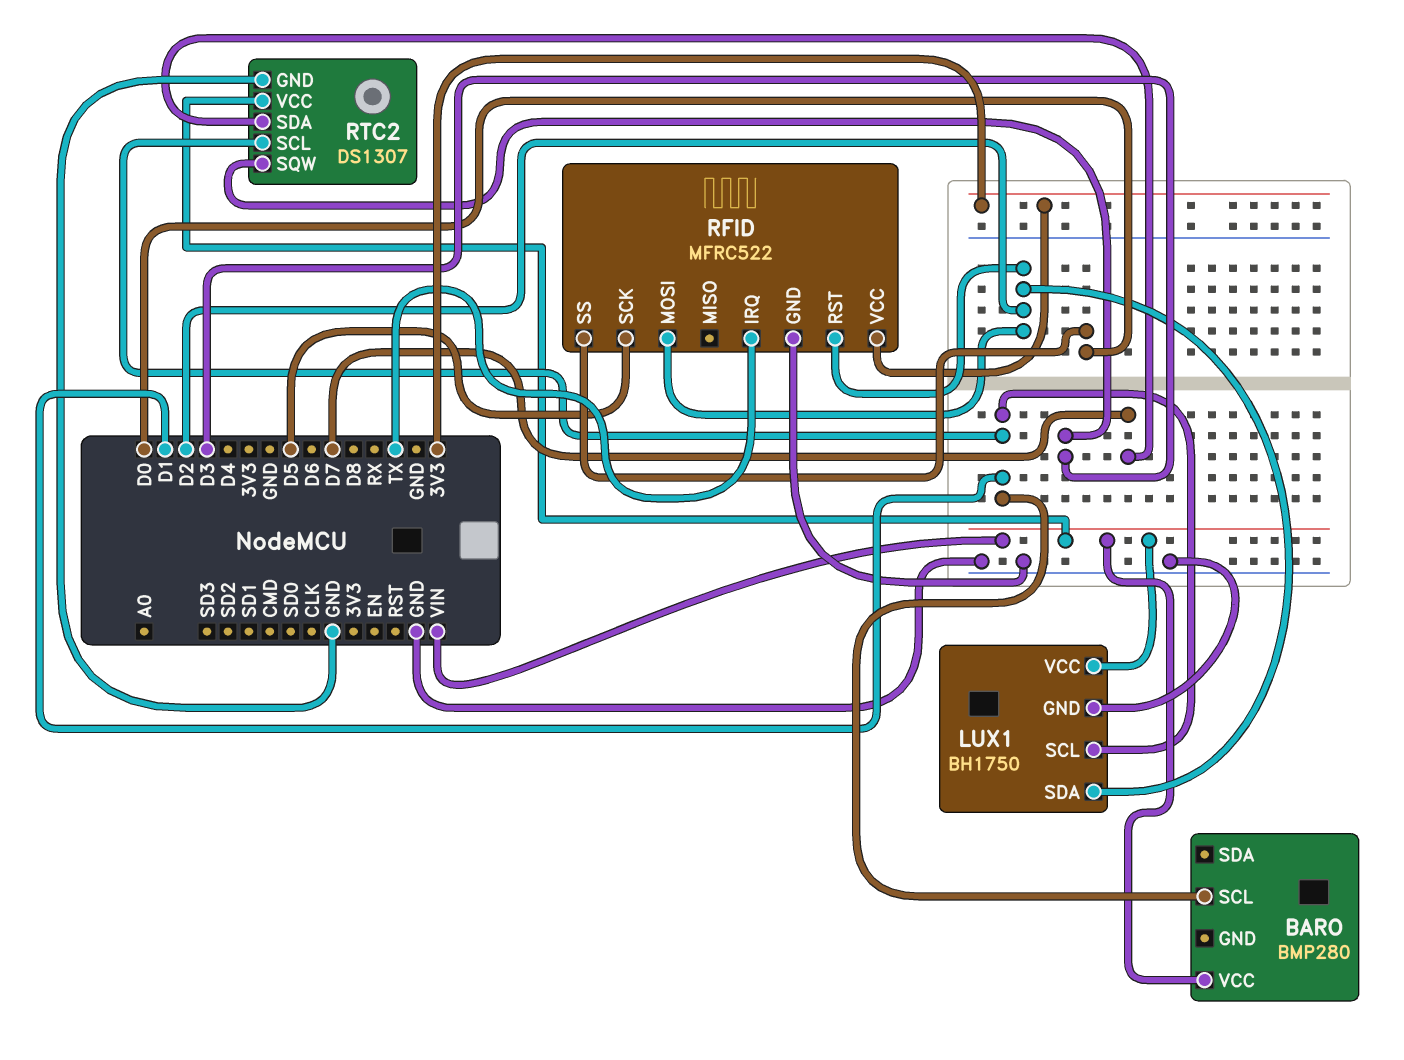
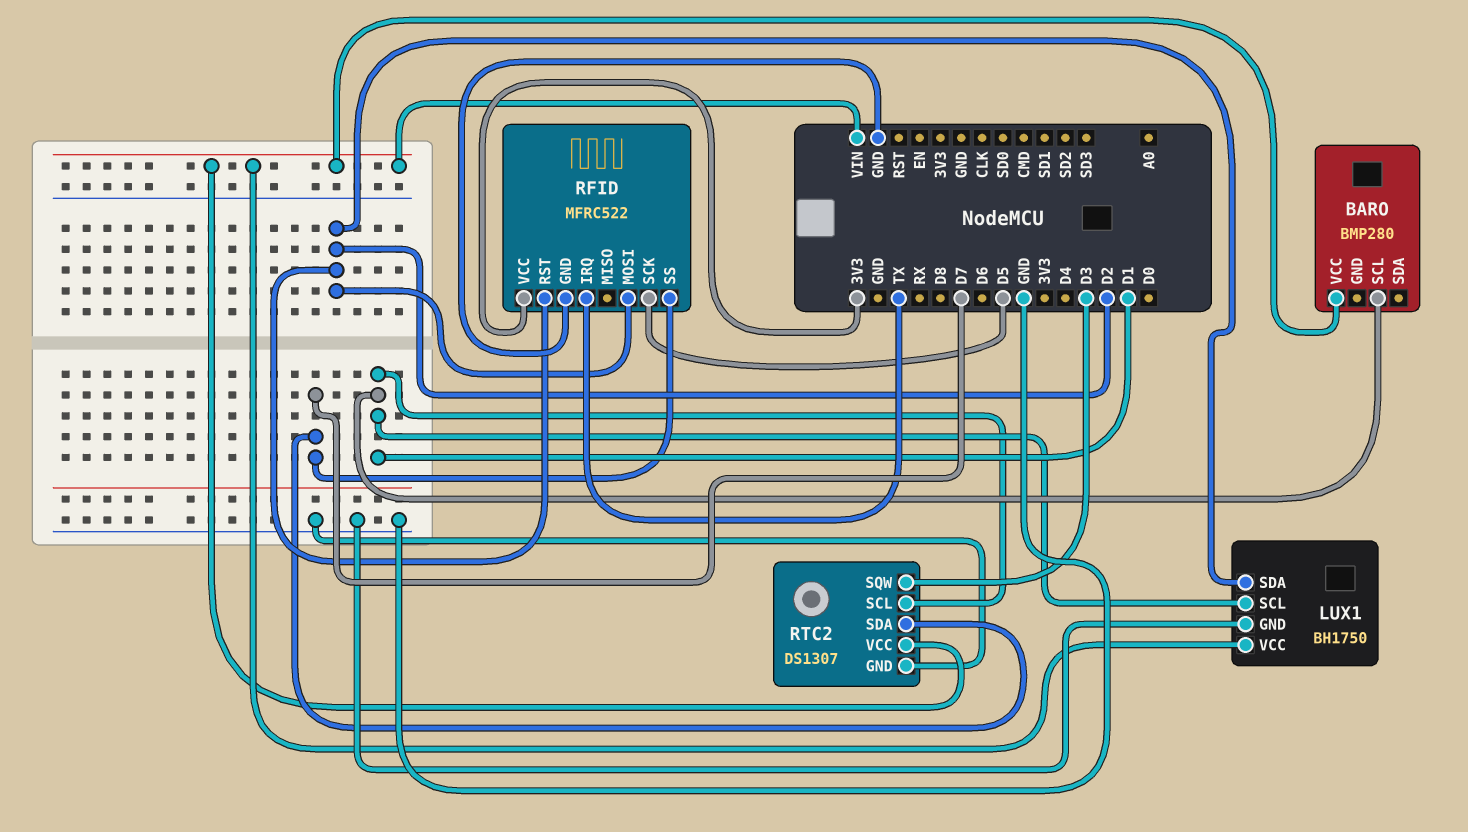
RFID pin SS: D0 -> D7

